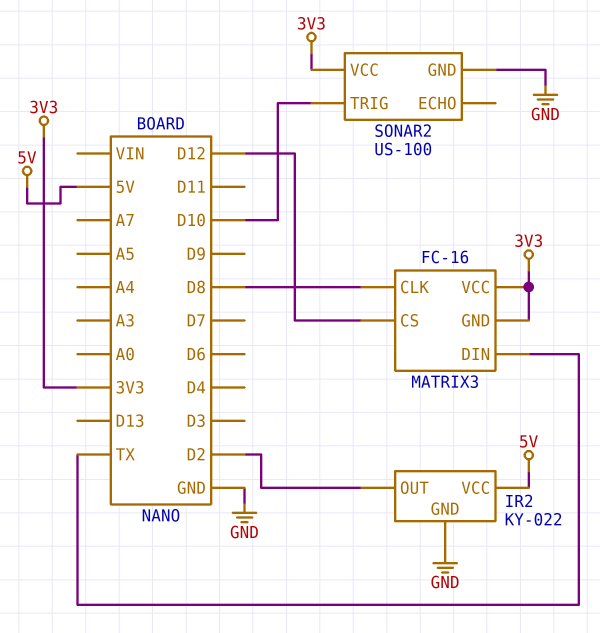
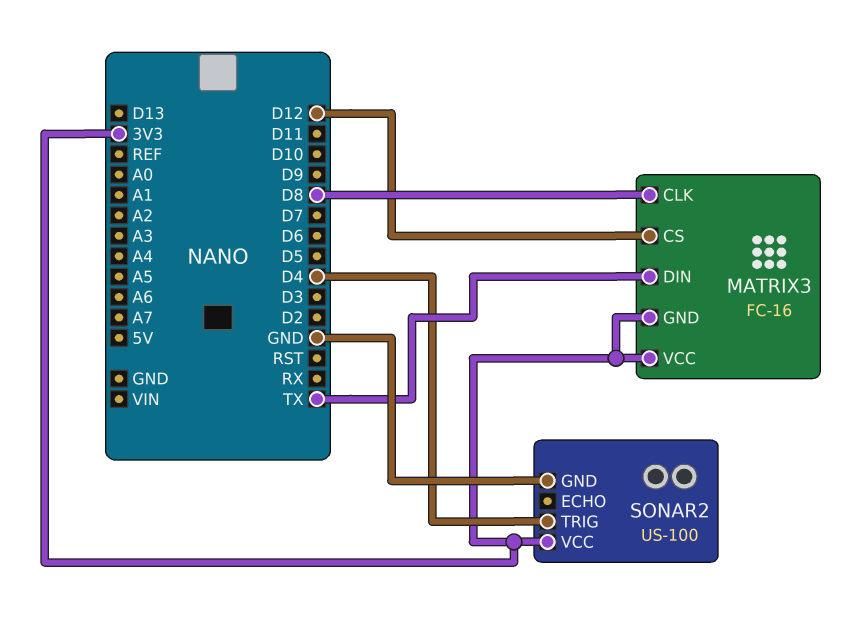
IR2: KY-022 -> none
IR2 pin GND: GND -> none
IR2 pin OUT: D2 -> none
IR2 pin VCC: 5V -> none
SONAR2 pin TRIG: D10 -> D4

